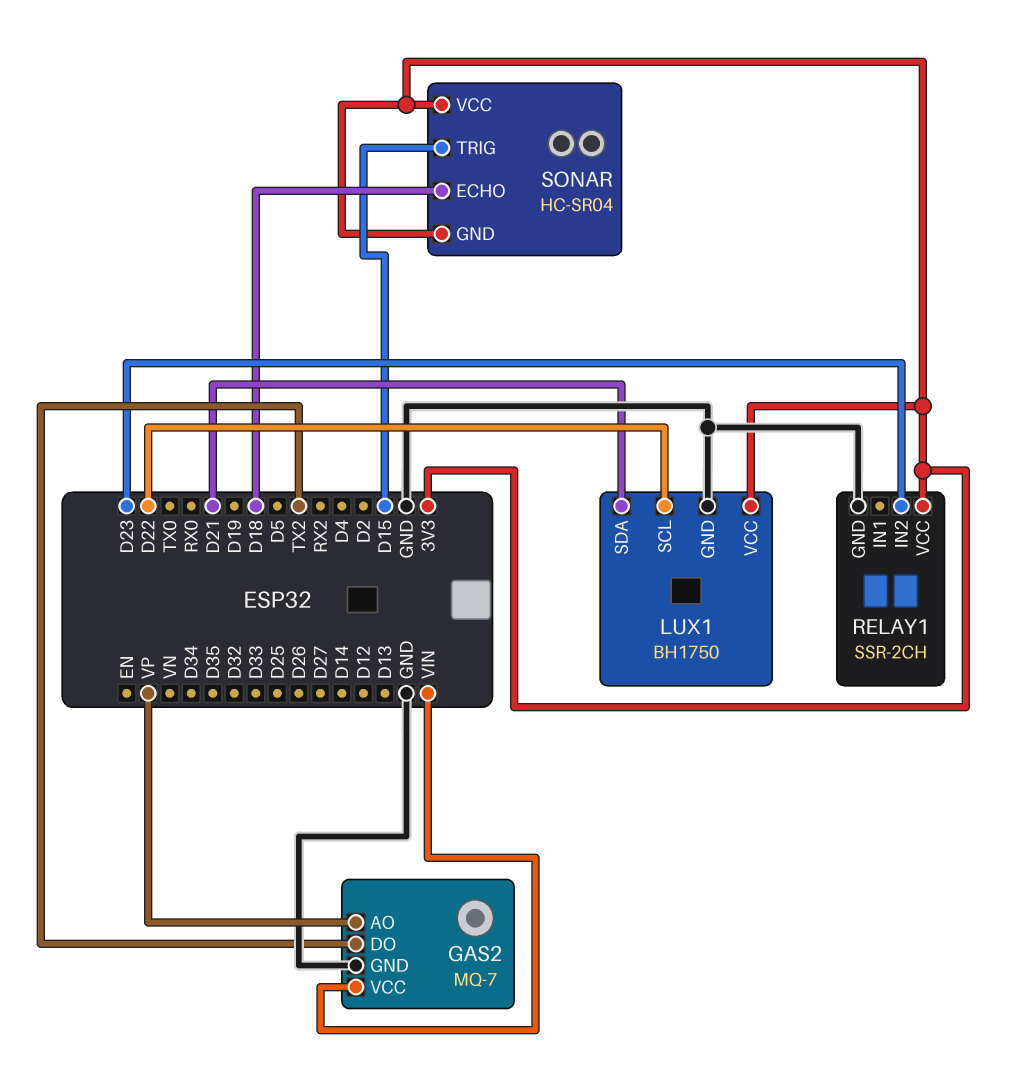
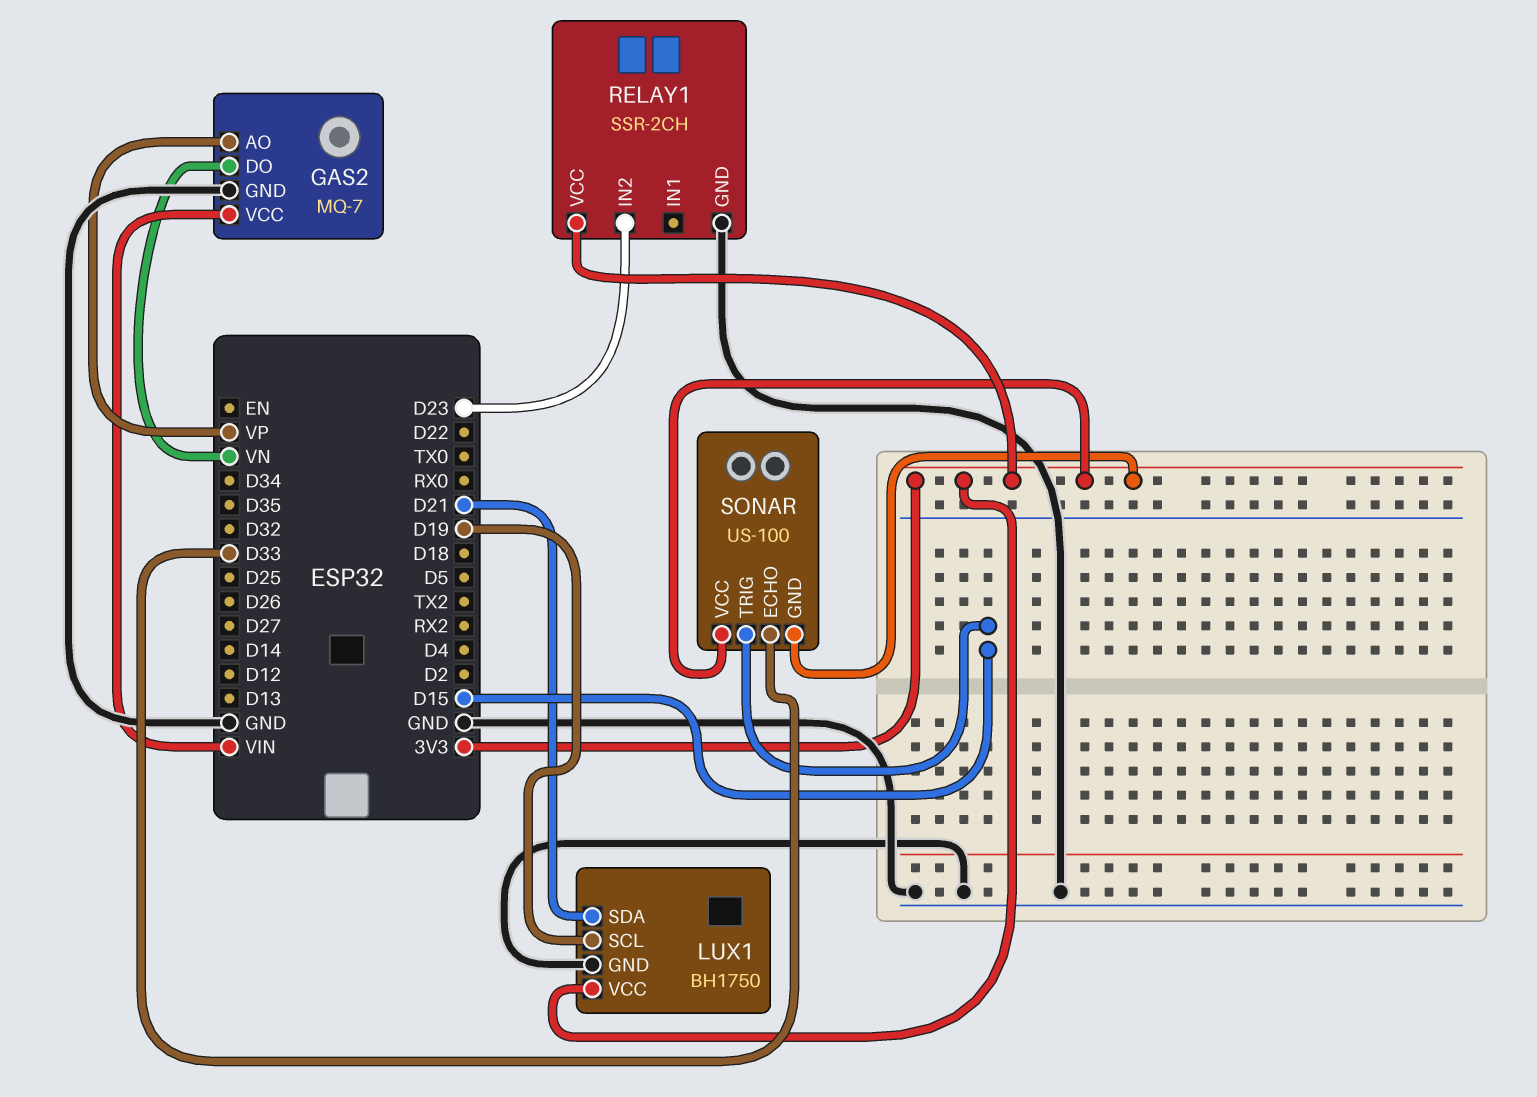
GAS2 pin DO: TX2 -> VN
LUX1 pin SCL: D22 -> D19
SONAR: HC-SR04 -> US-100
SONAR pin ECHO: D18 -> D33

